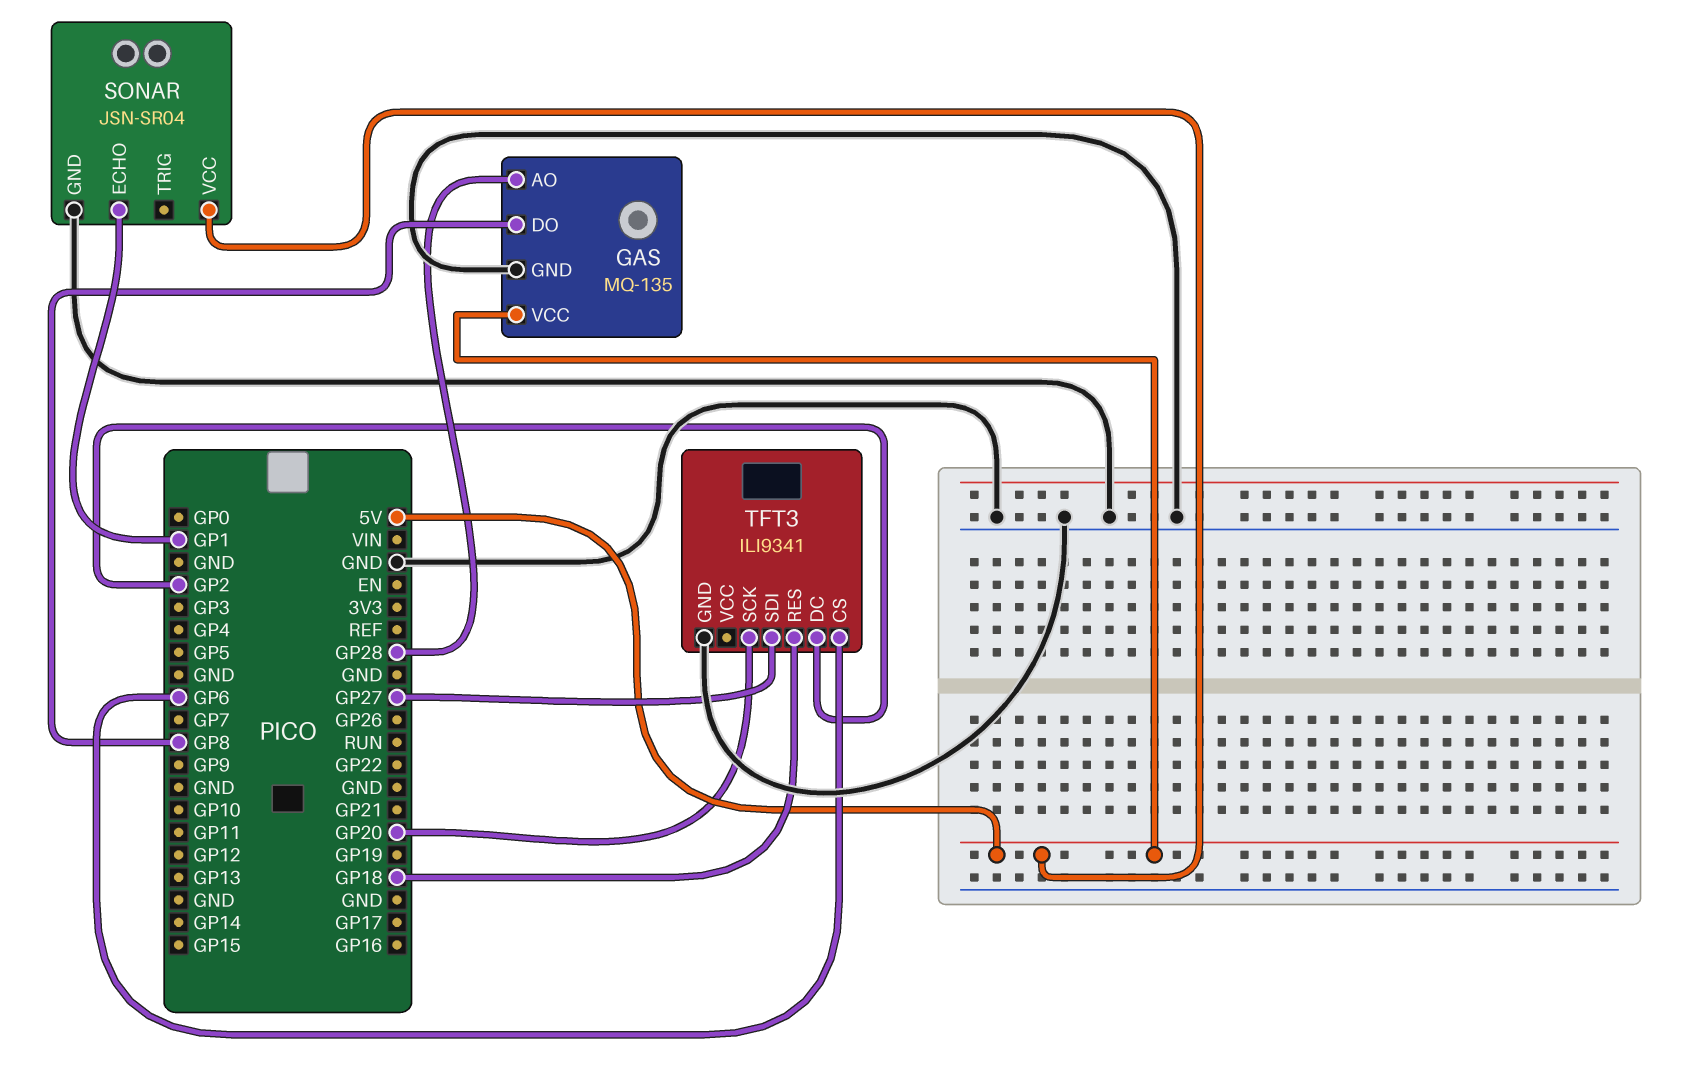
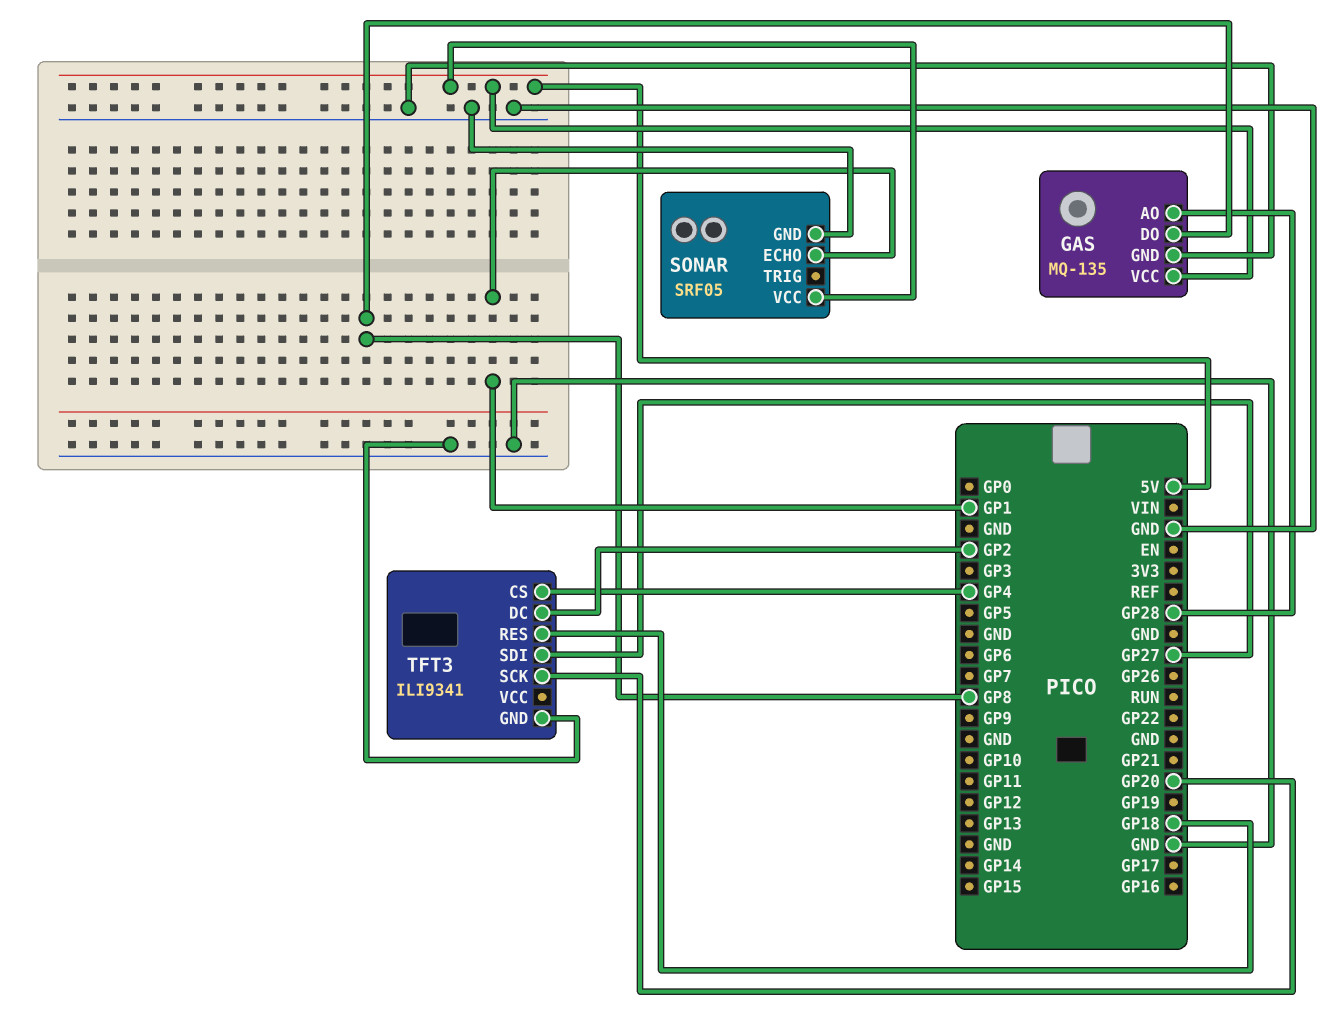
SONAR: JSN-SR04 -> SRF05
TFT3 pin CS: GP6 -> GP4

